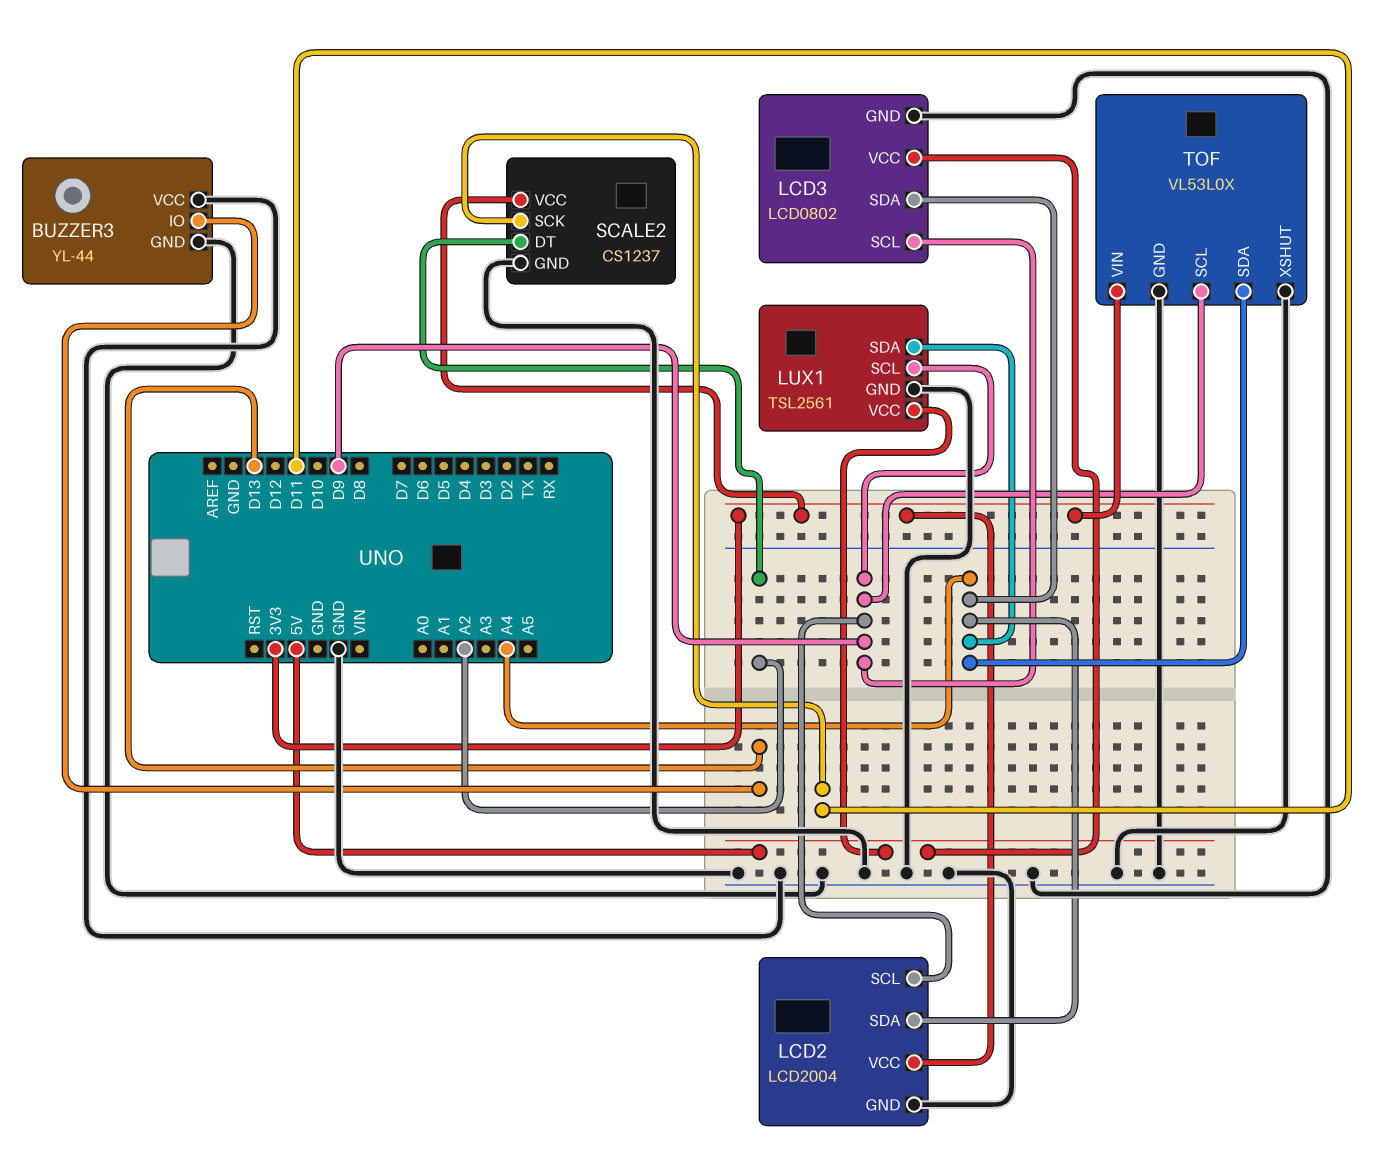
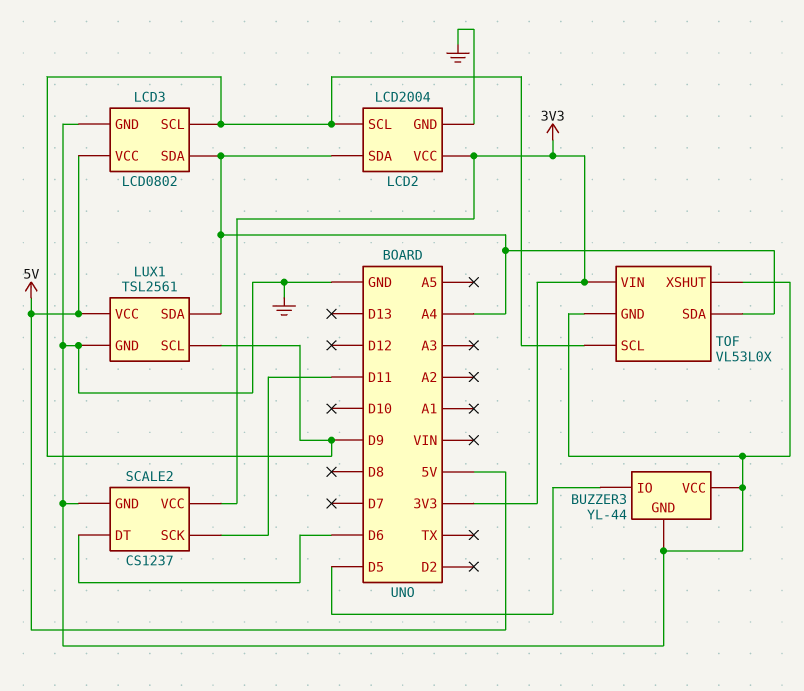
BUZZER3 pin IO: D13 -> D5
SCALE2 pin DT: A2 -> D6

